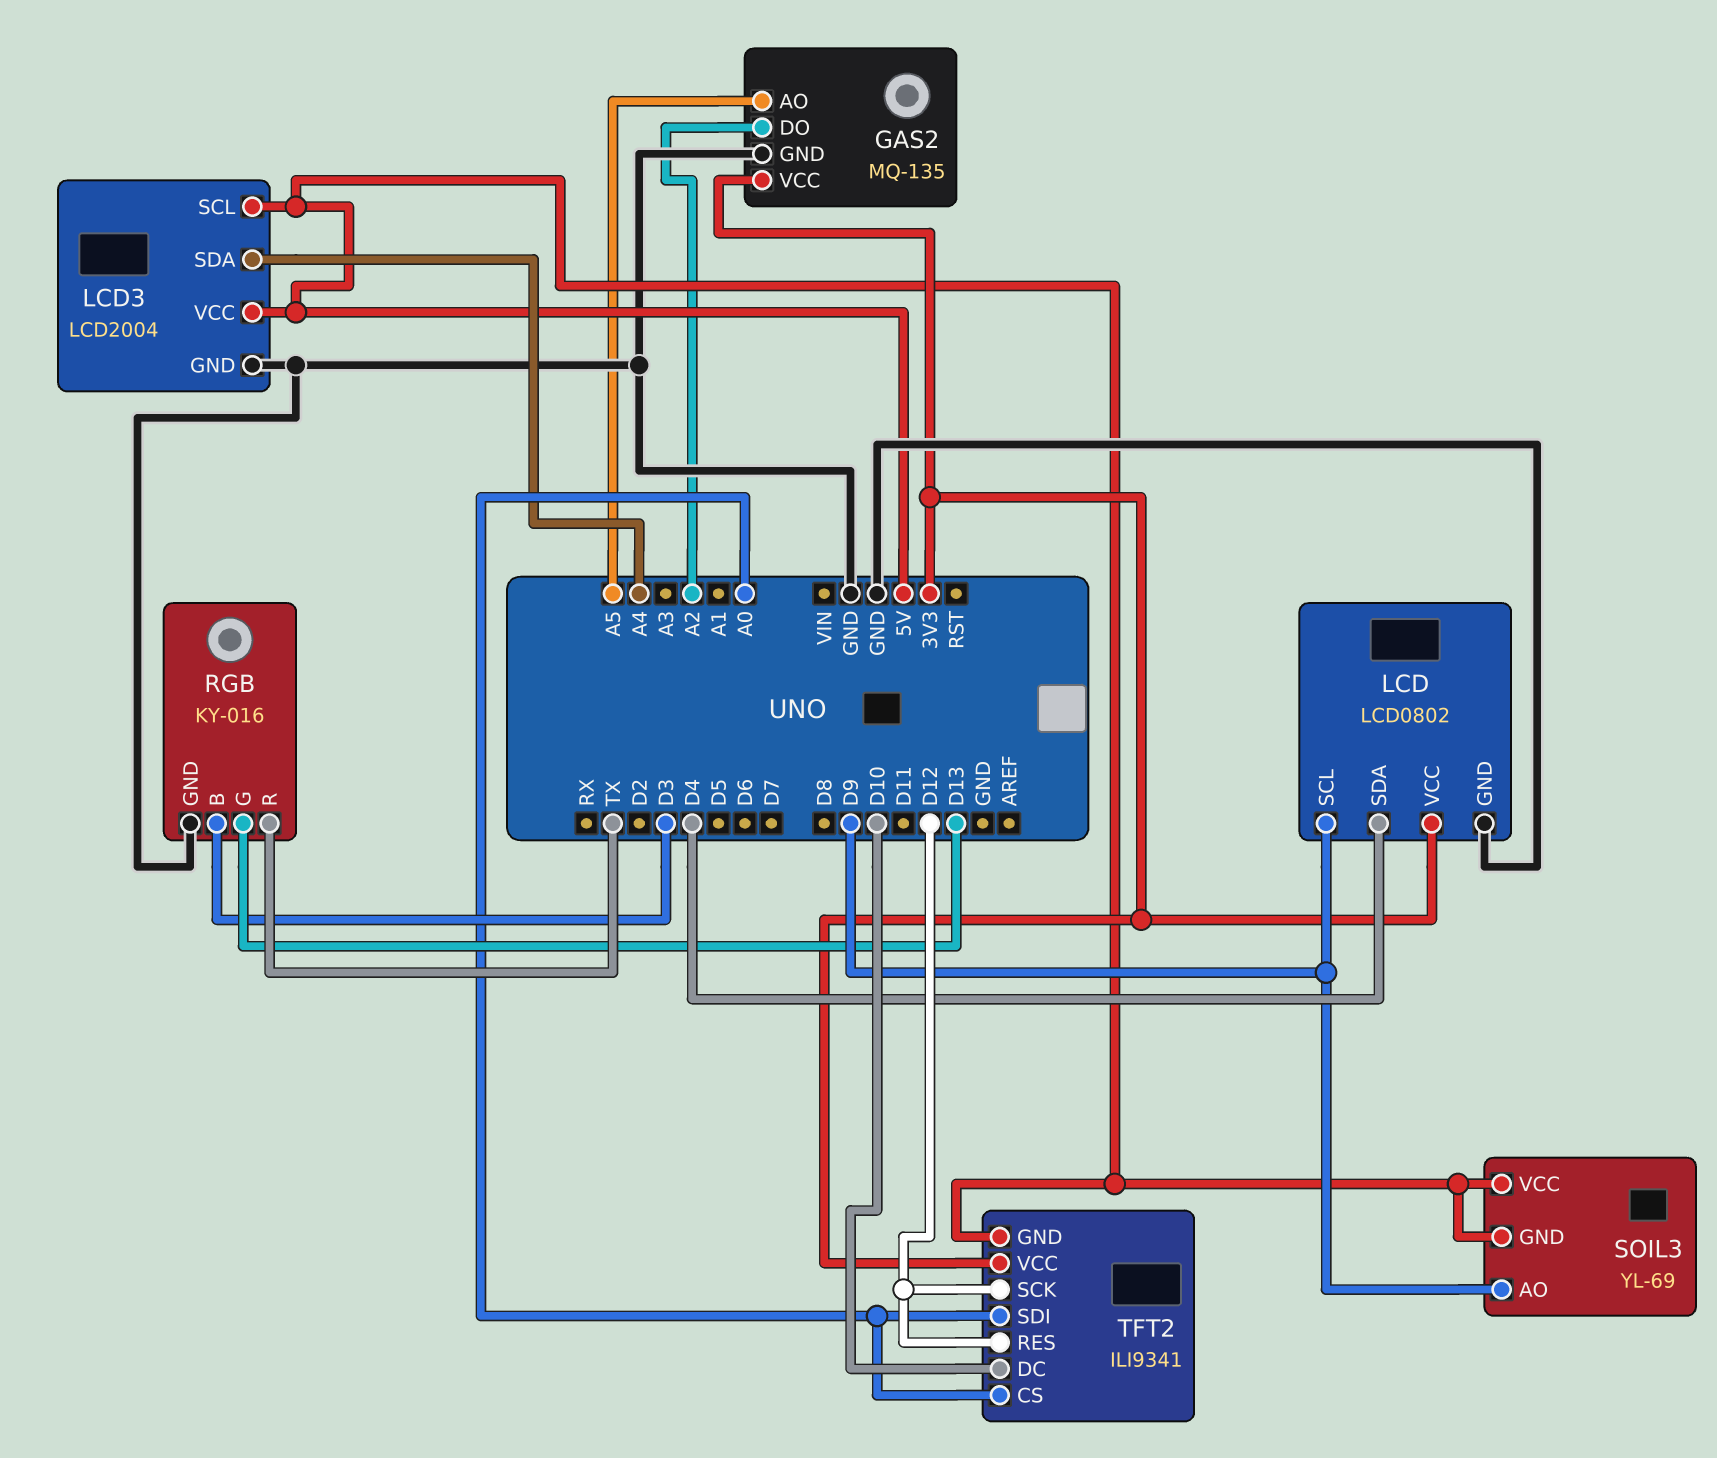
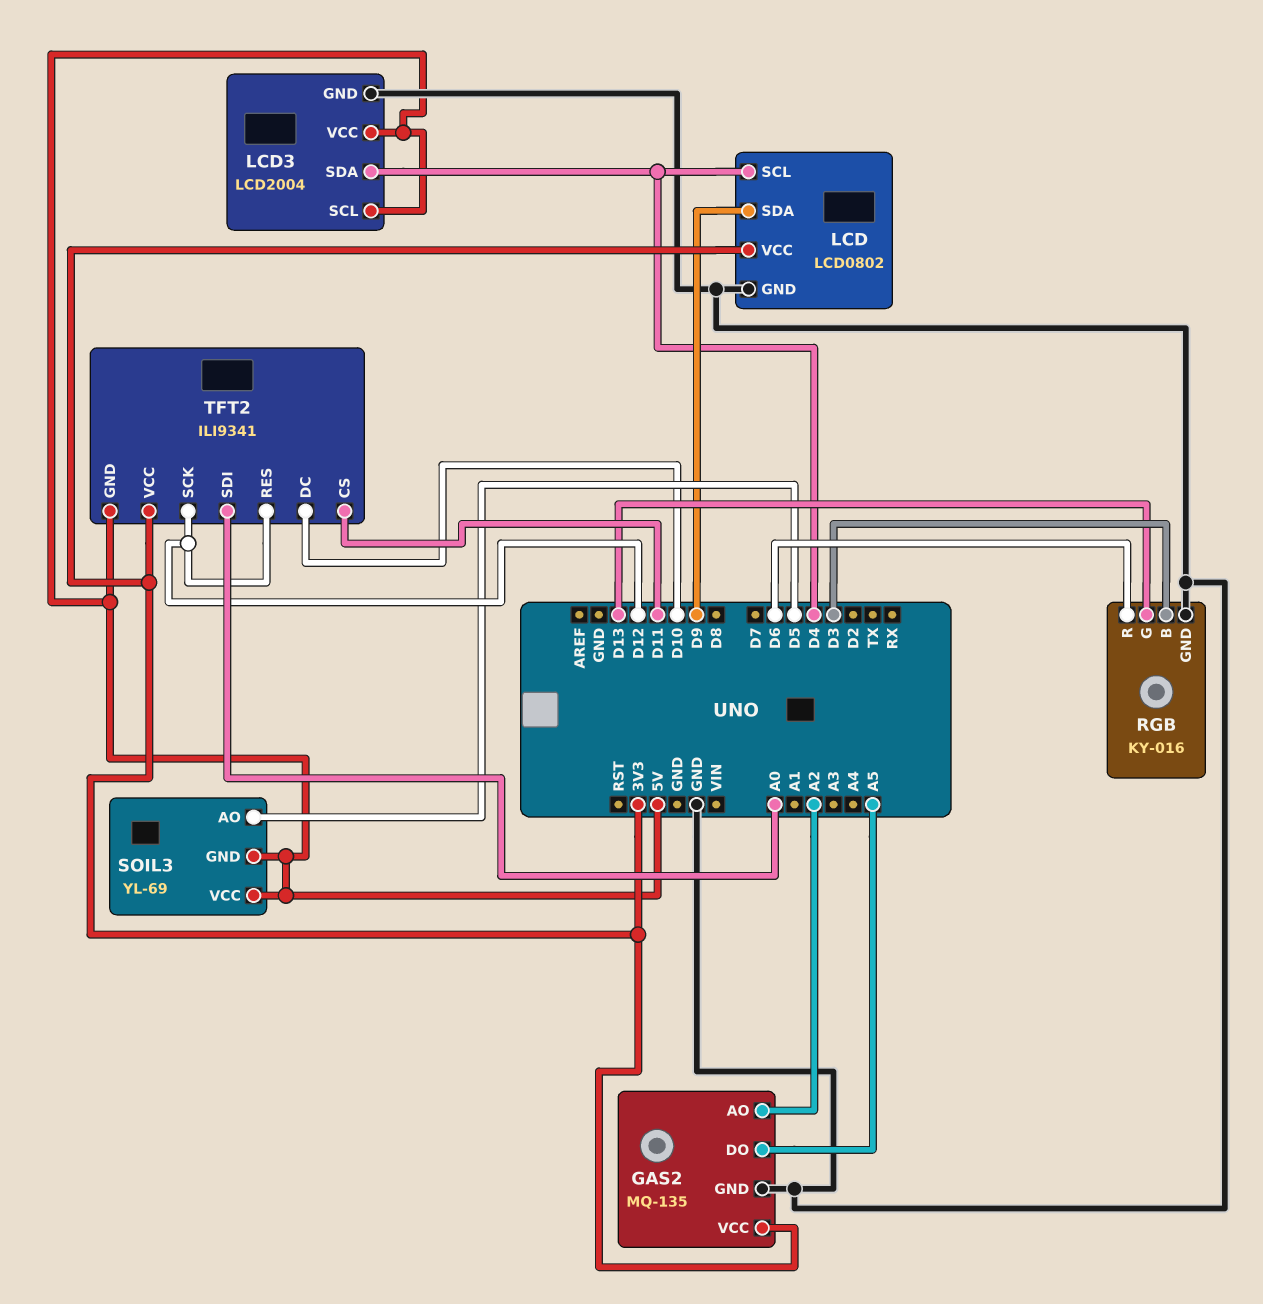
GAS2 pin AO: A5 -> A2
GAS2 pin DO: A2 -> A5
LCD pin SCL: D9 -> D4
LCD pin SDA: D4 -> D9
LCD3 pin SDA: A4 -> D4
RGB pin R: TX -> D6
SOIL3 pin AO: D9 -> D5
TFT2 pin CS: A0 -> D11

